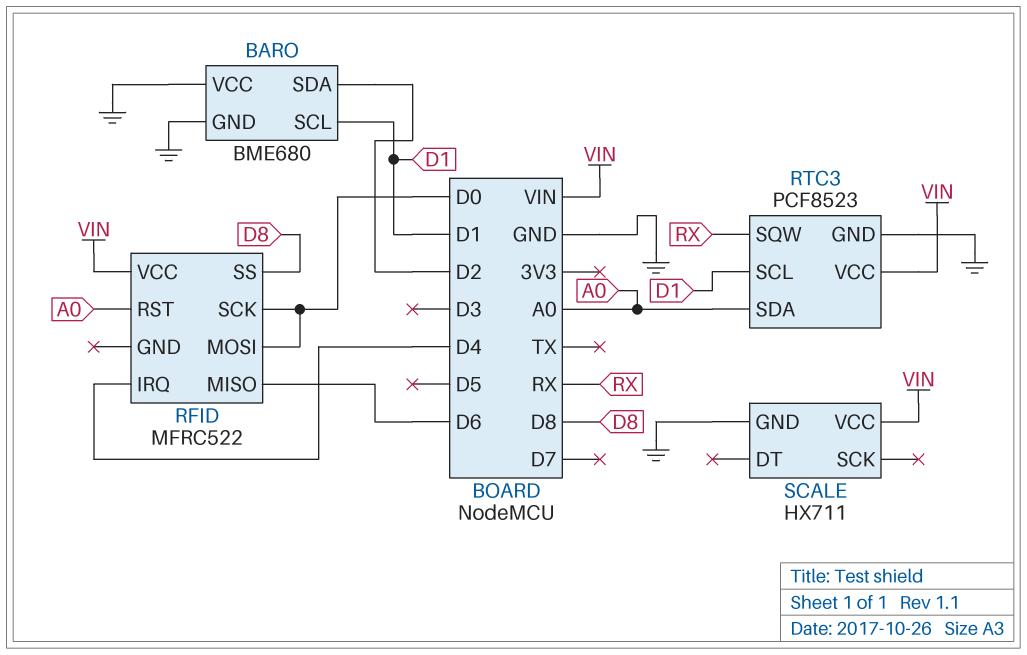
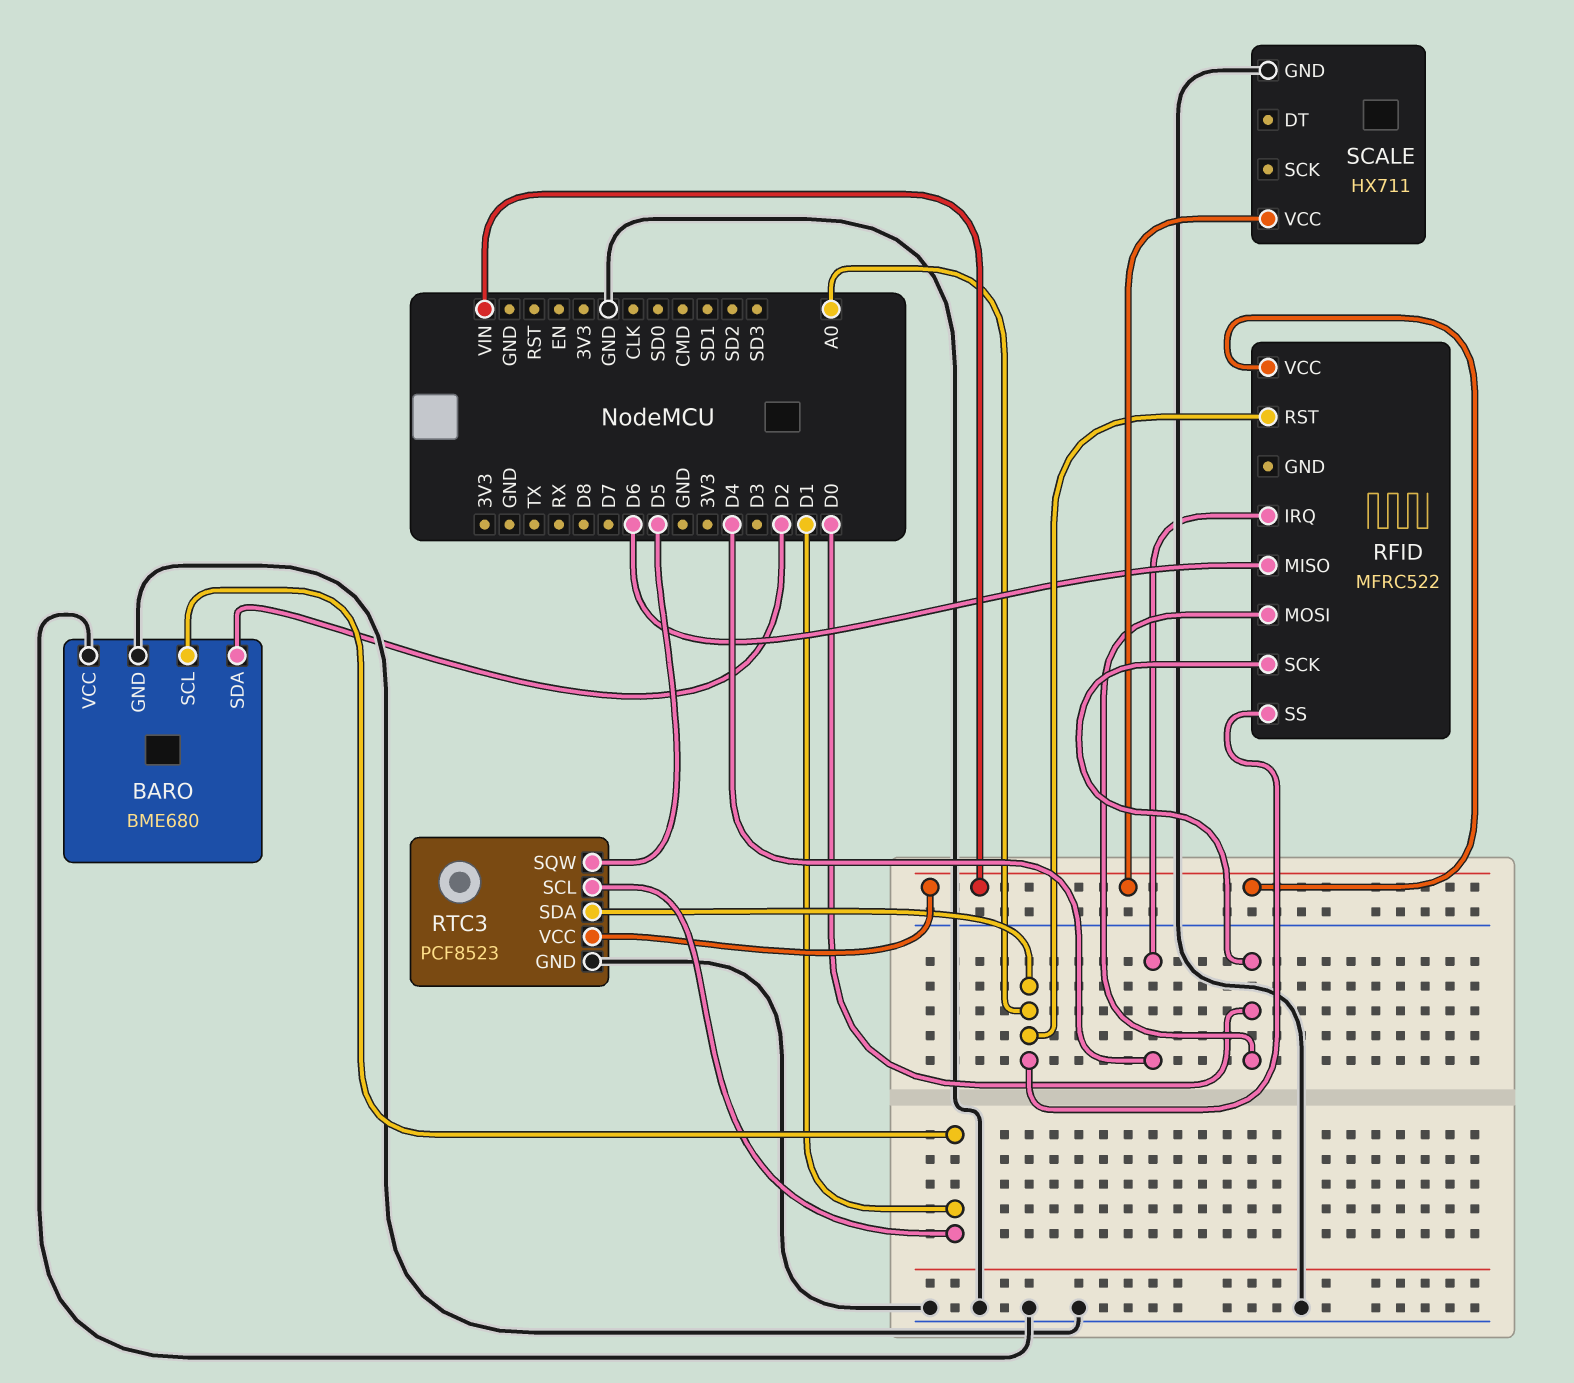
RFID pin SS: D8 -> A0
RTC3 pin SQW: RX -> D5

